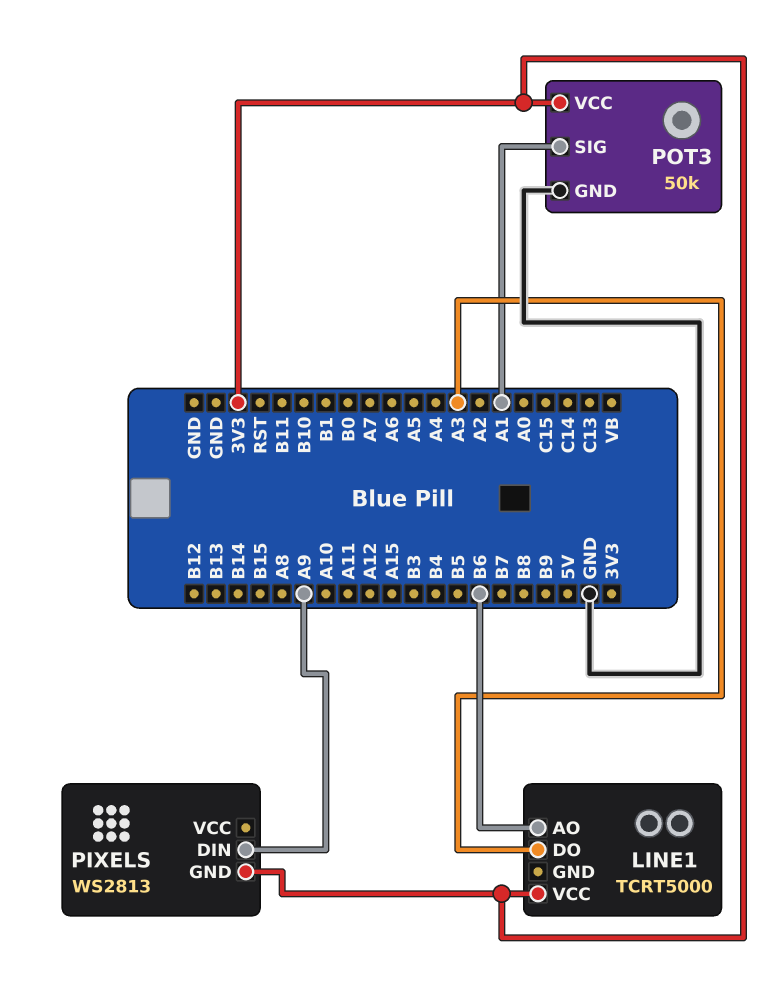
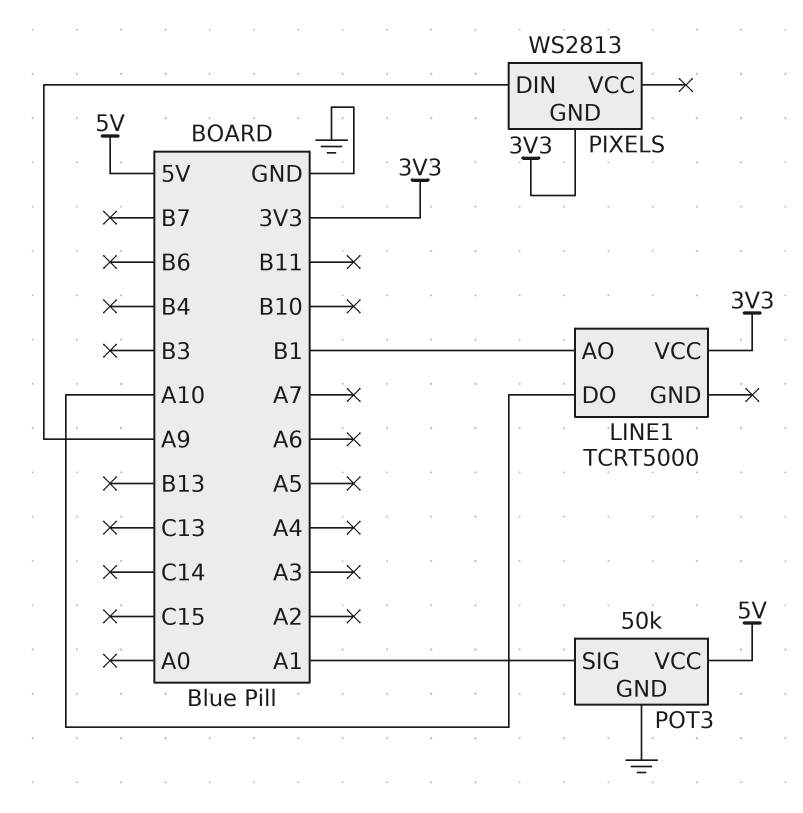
LINE1 pin AO: B6 -> B1
LINE1 pin DO: A3 -> A10
POT3 pin VCC: 3V3 -> 5V

